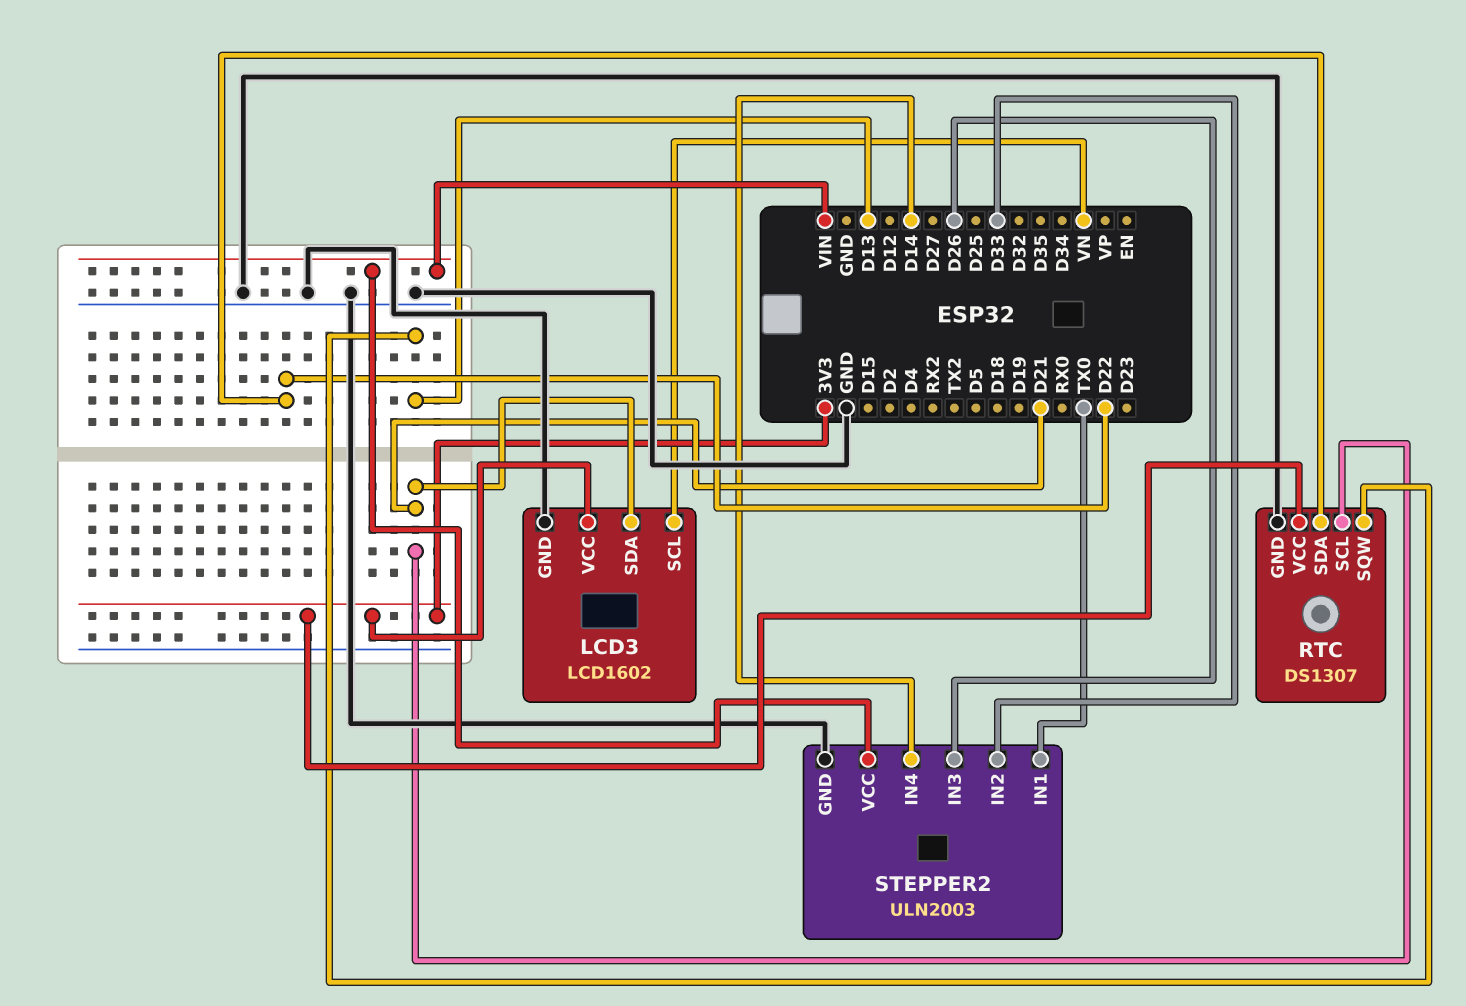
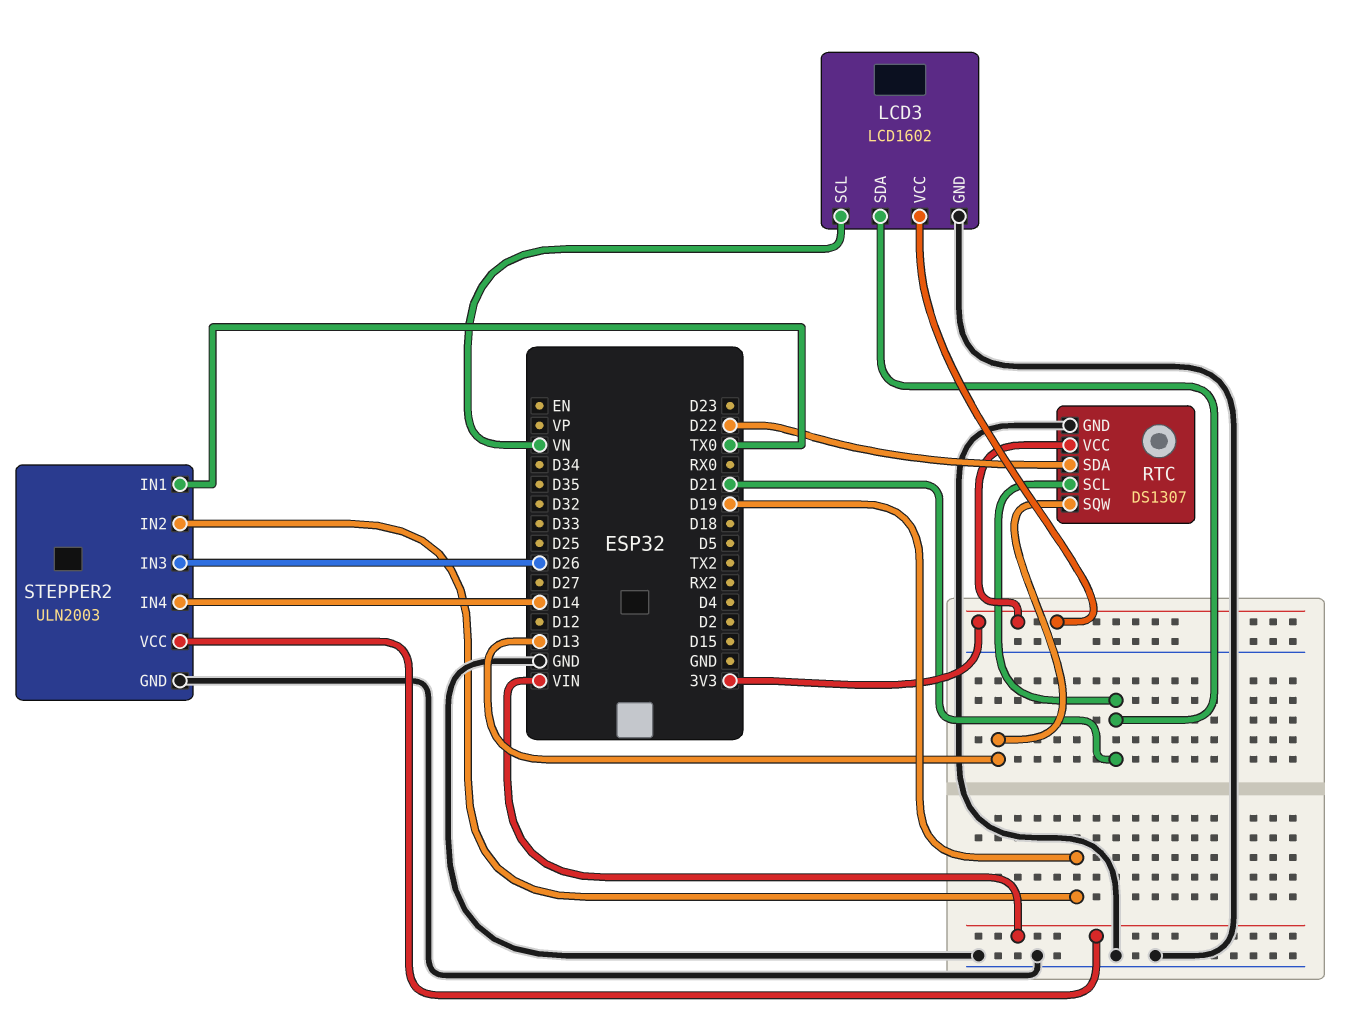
STEPPER2 pin IN2: D33 -> D19

